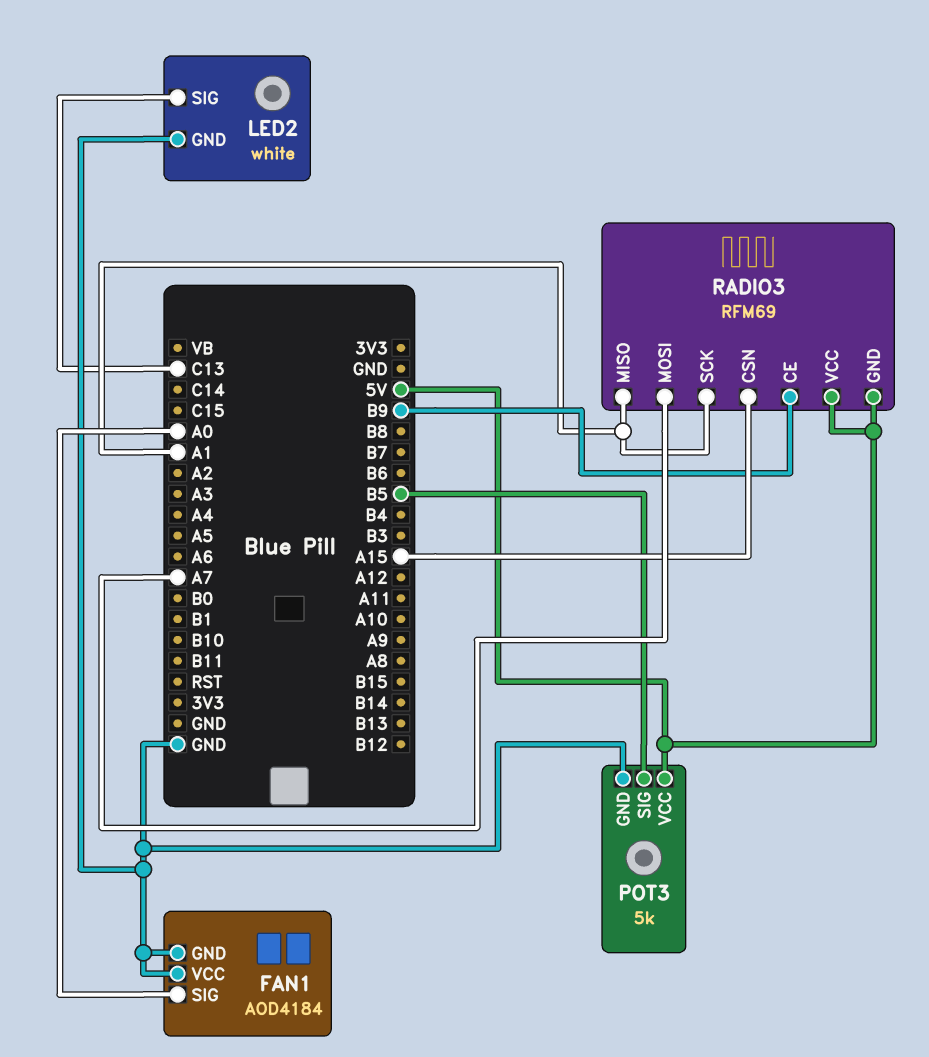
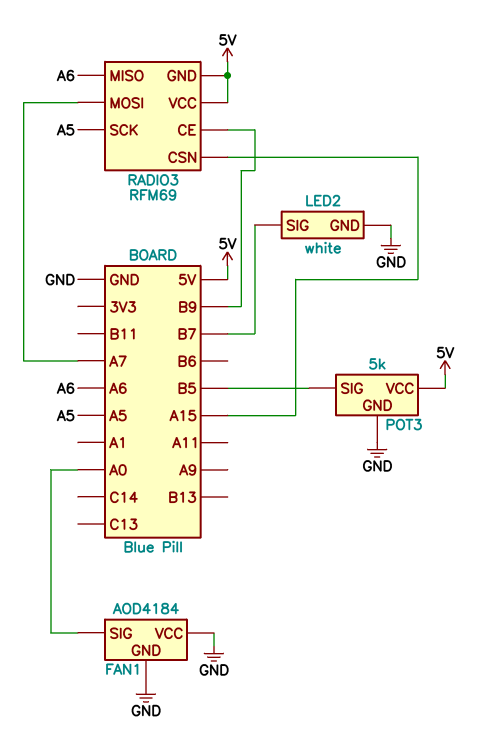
LED2 pin SIG: C13 -> B7
RADIO3 pin MISO: A1 -> A6
RADIO3 pin SCK: A1 -> A5

